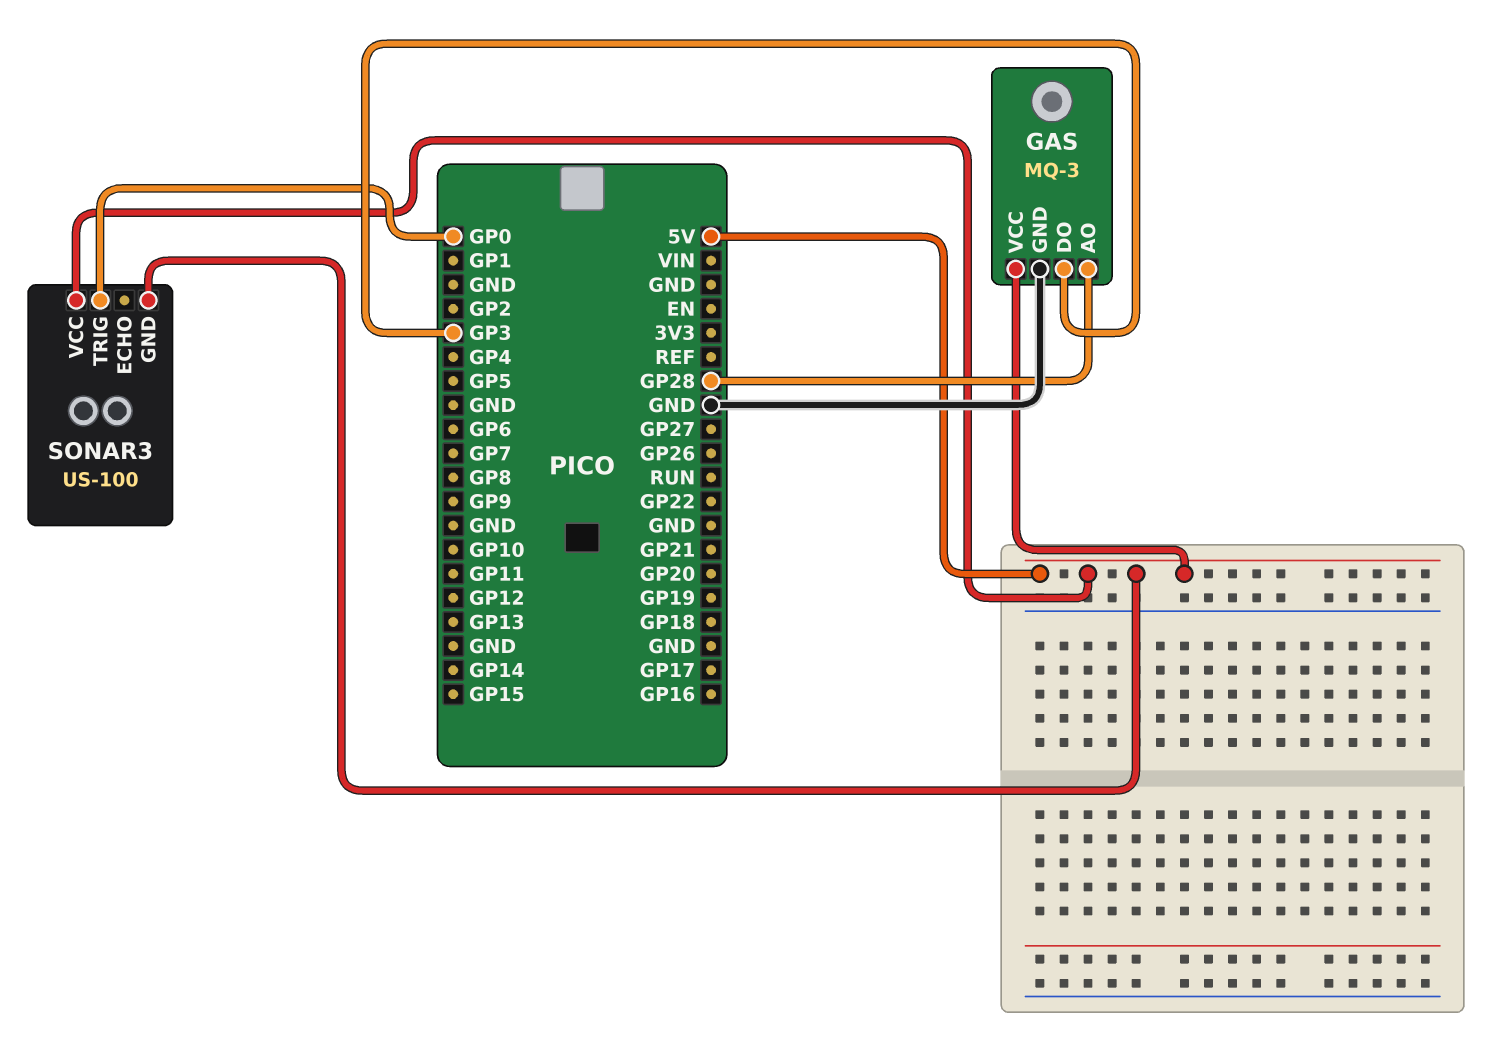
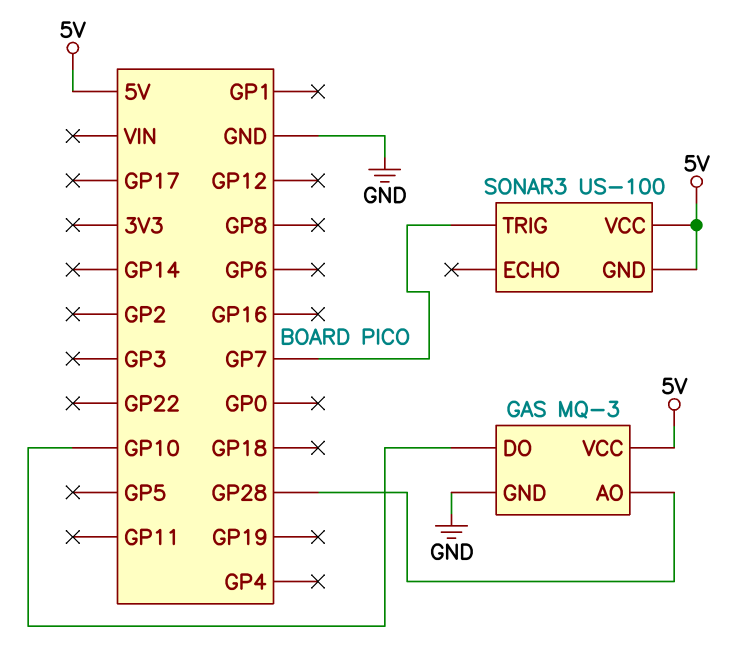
GAS pin DO: GP3 -> GP10
SONAR3 pin TRIG: GP0 -> GP7

